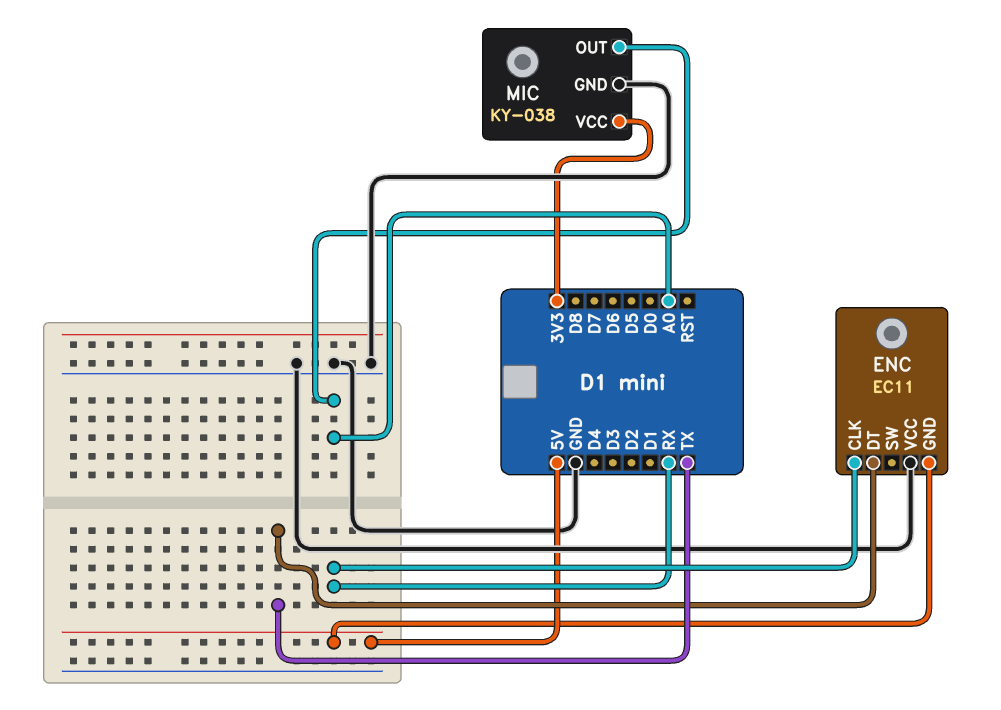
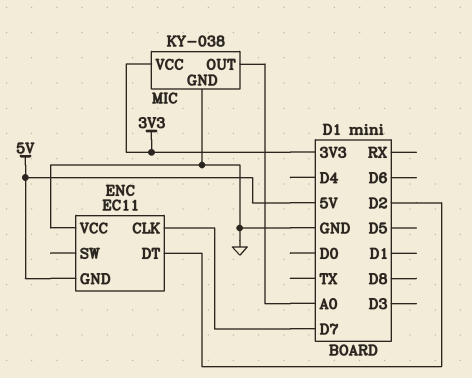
ENC pin CLK: RX -> D7
ENC pin DT: TX -> D2

